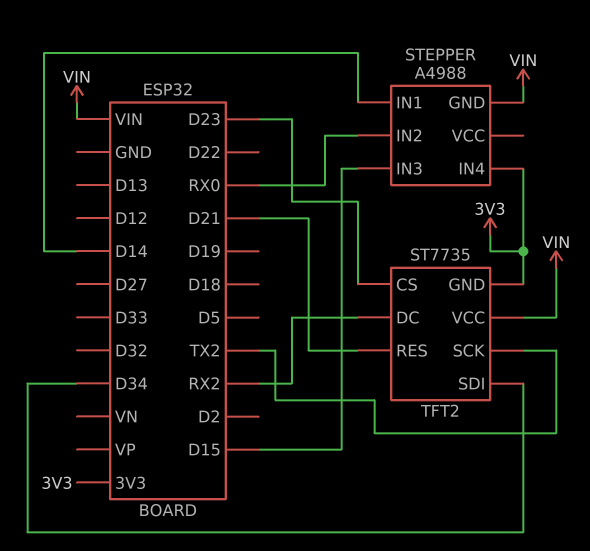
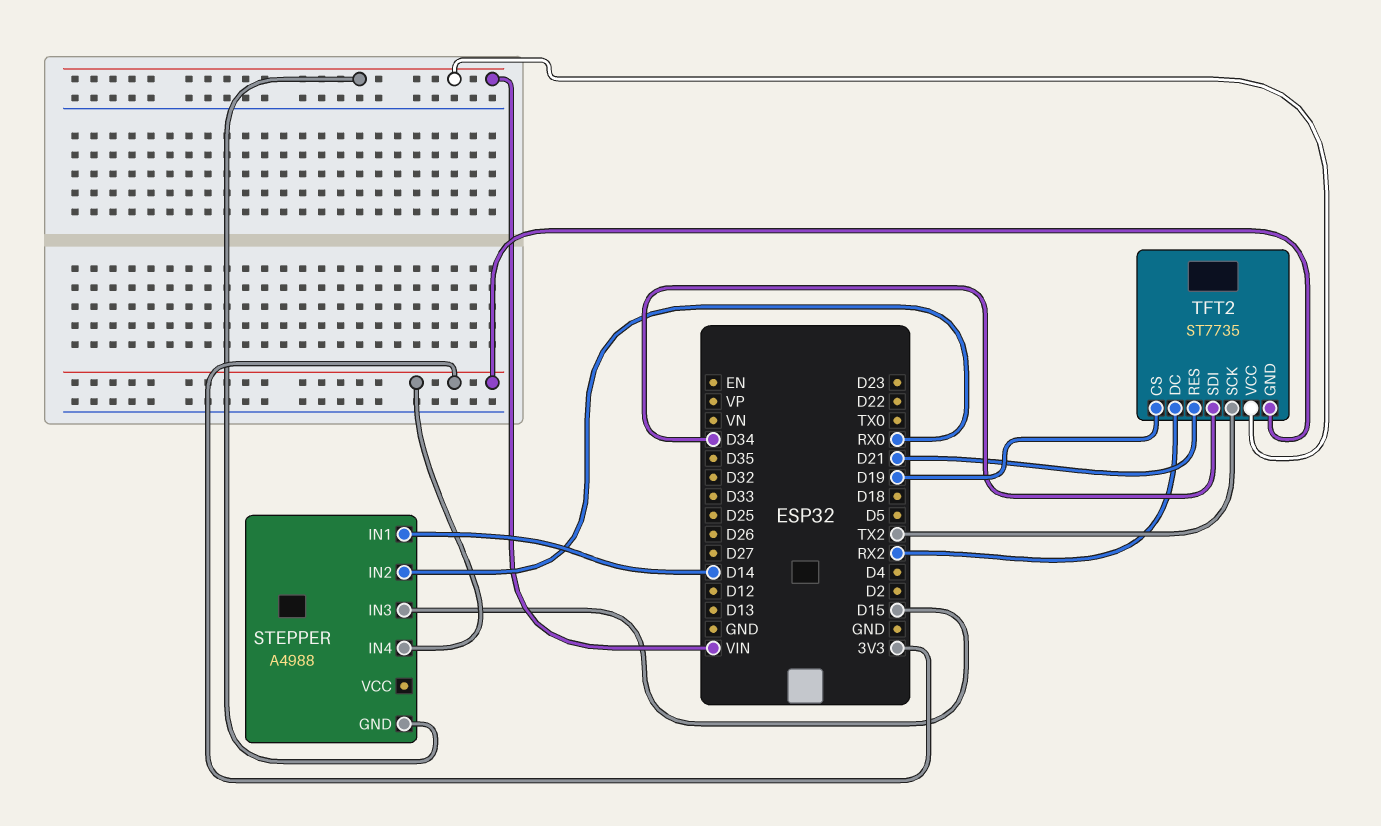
TFT2 pin CS: D23 -> D19

